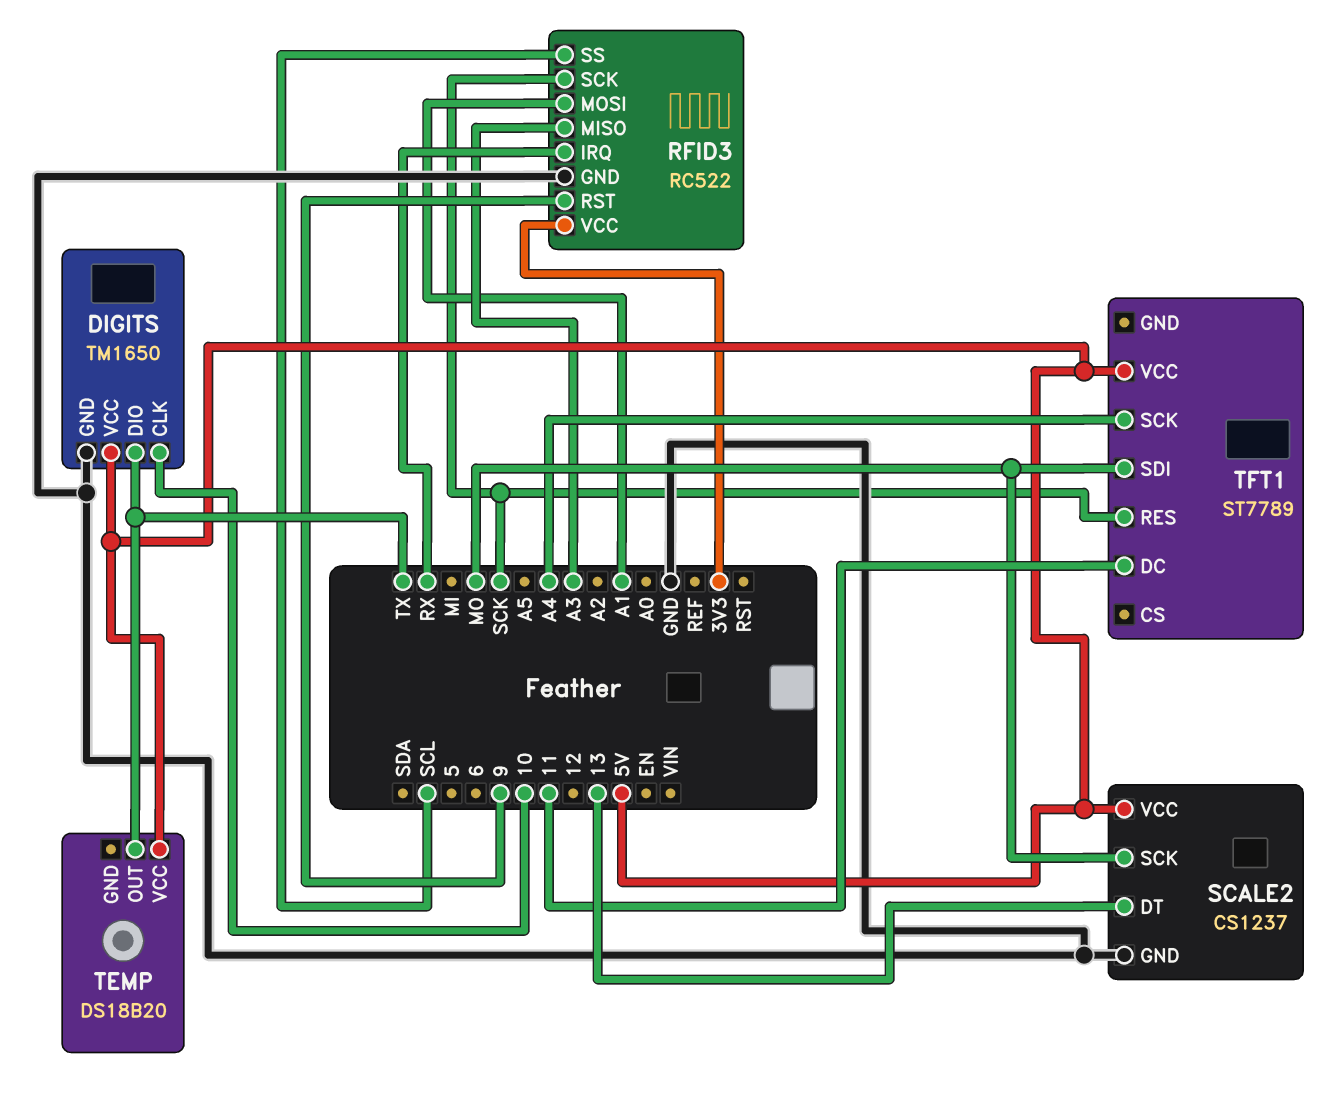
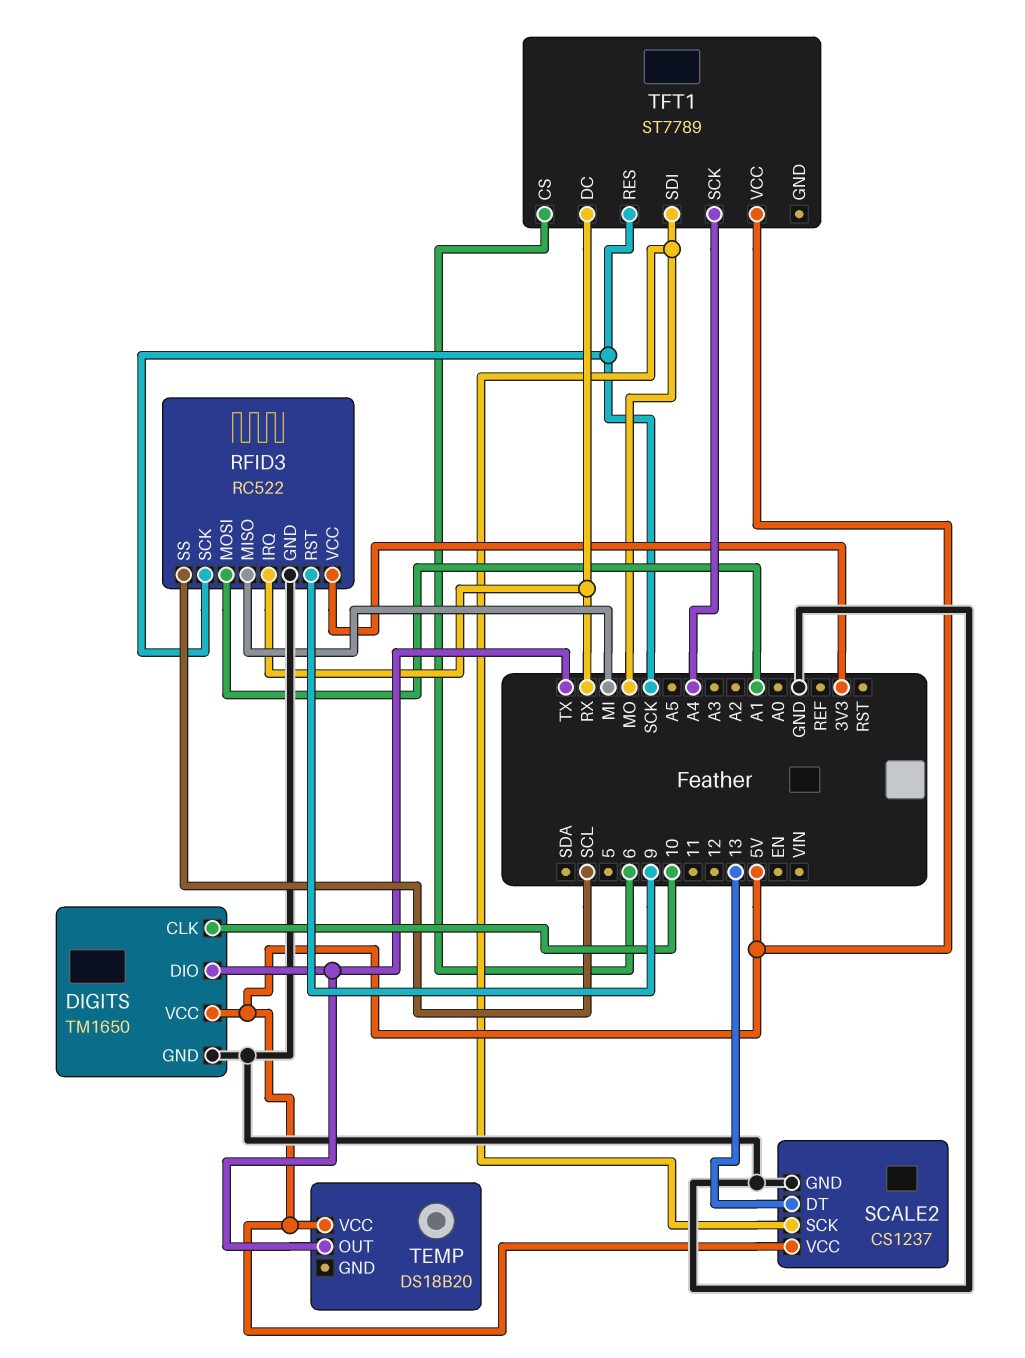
RFID3 pin MISO: A3 -> MI
TFT1 pin CS: none -> 6
TFT1 pin DC: 11 -> RX

